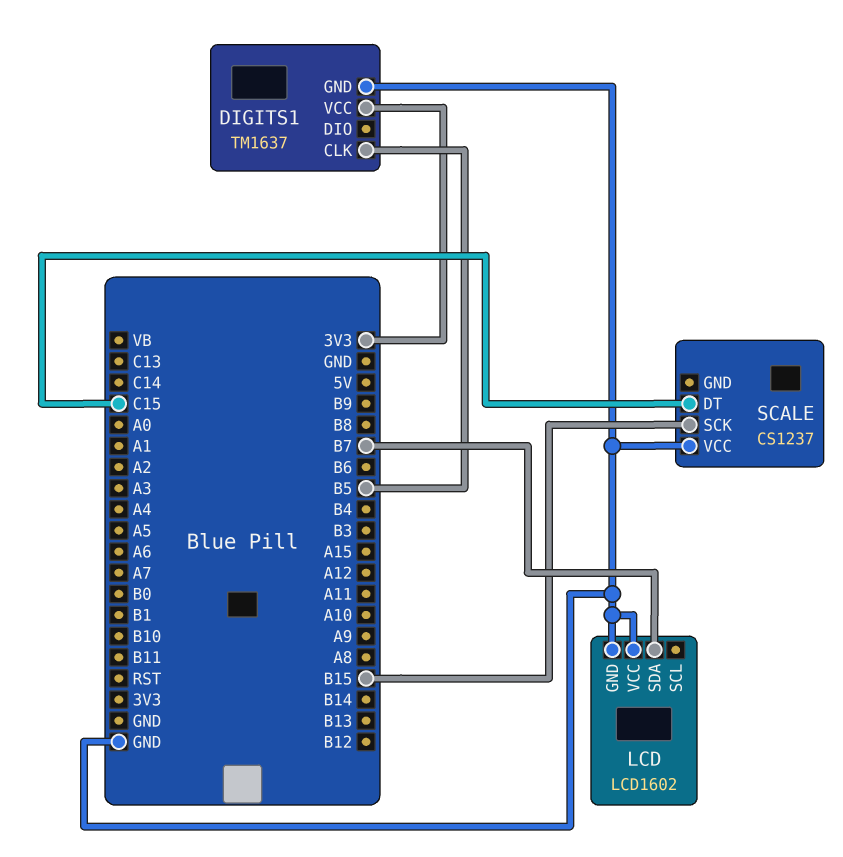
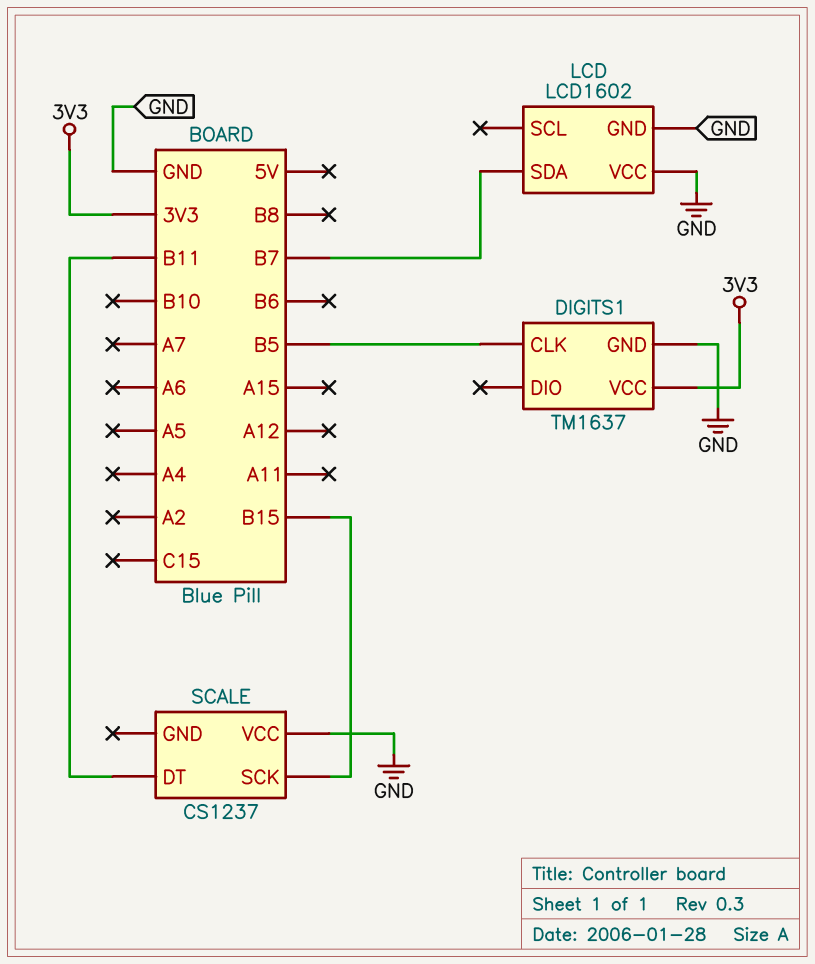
SCALE pin DT: C15 -> B11

